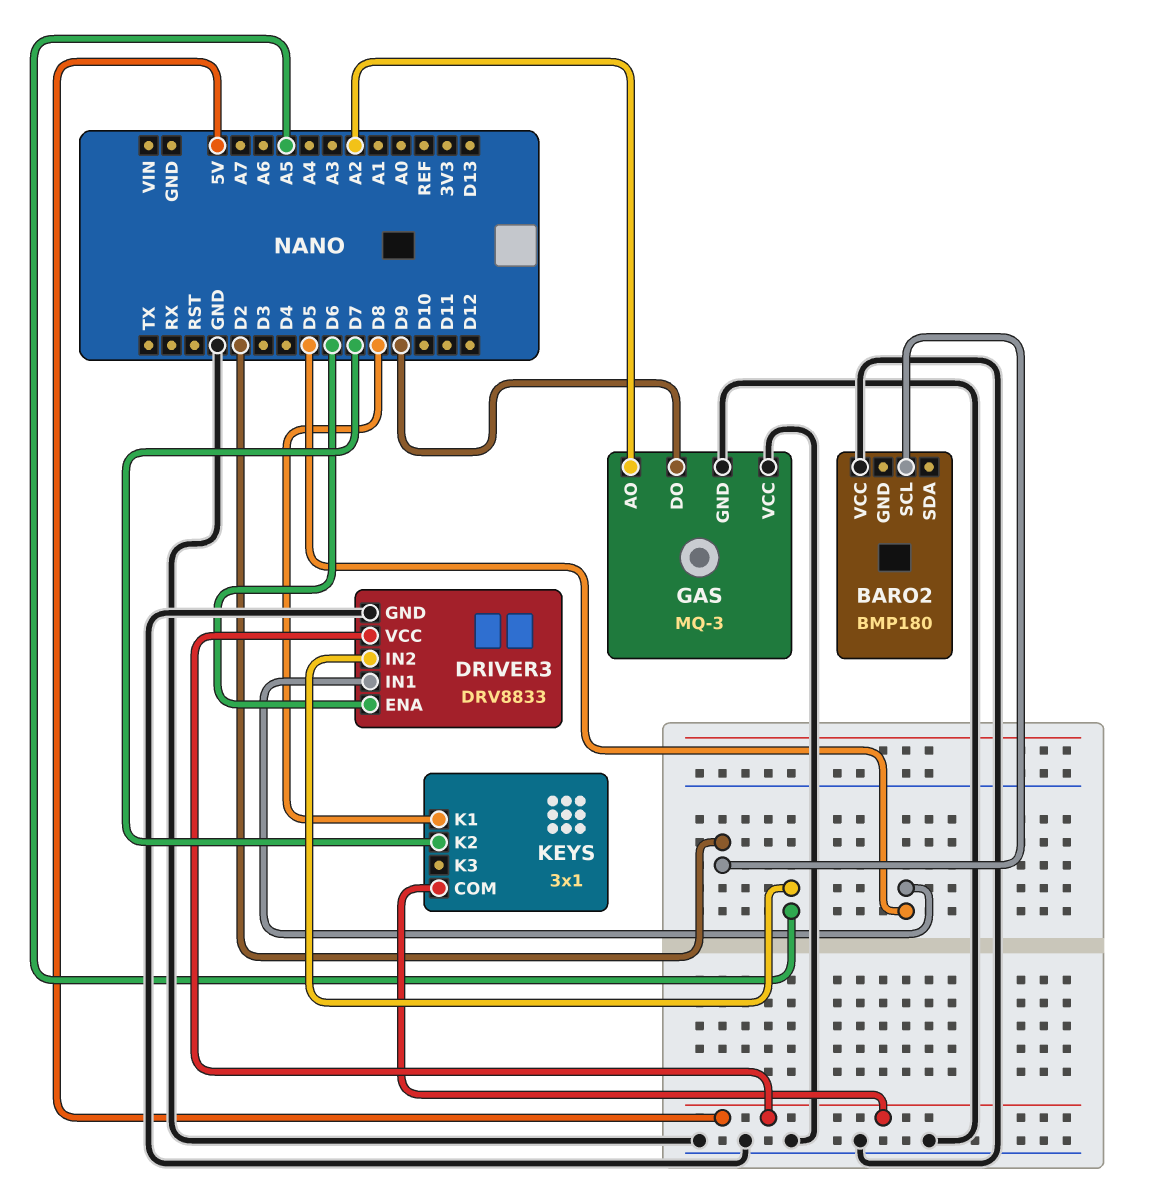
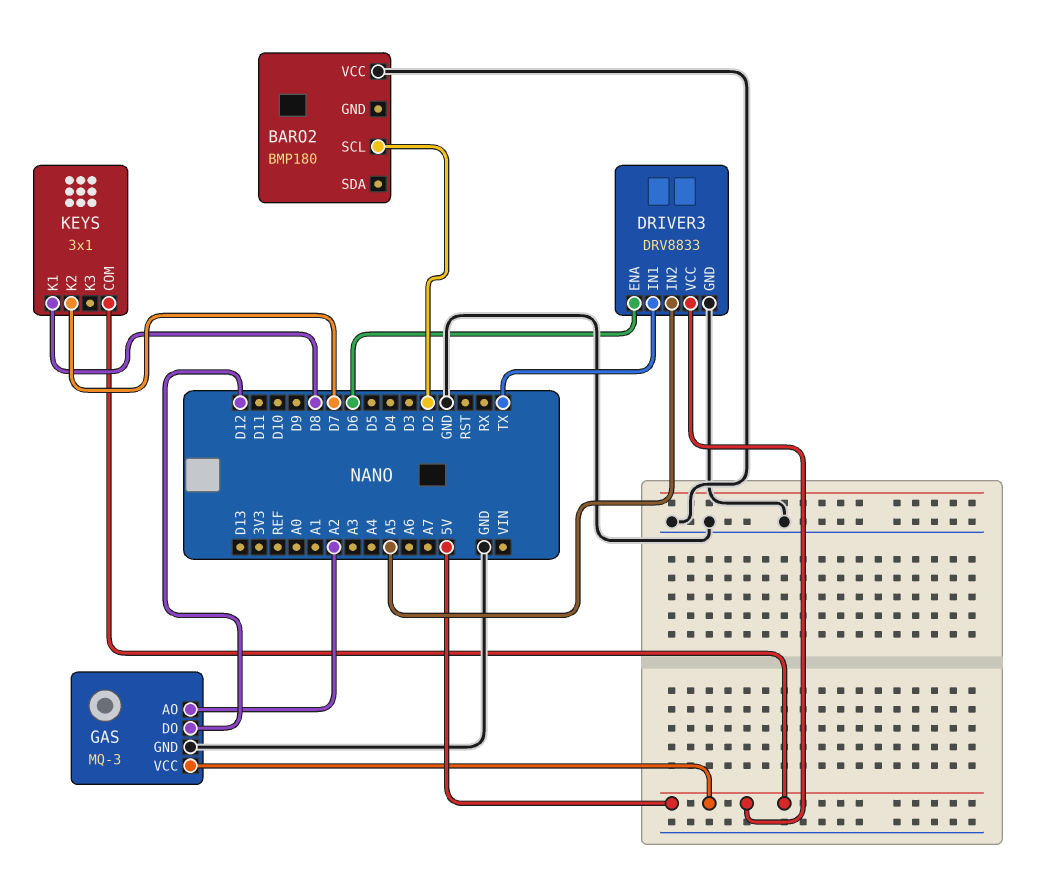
DRIVER3 pin IN1: D5 -> TX
GAS pin DO: D9 -> D12
GAS pin VCC: GND -> 5V

